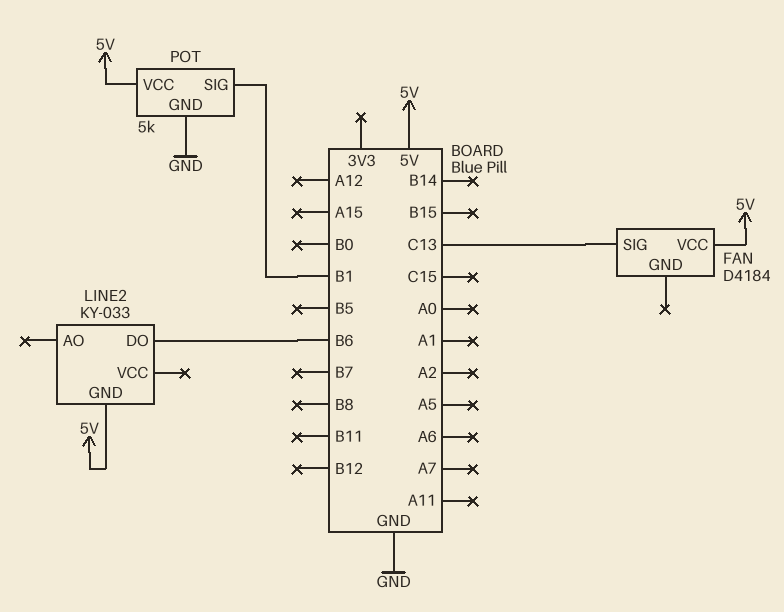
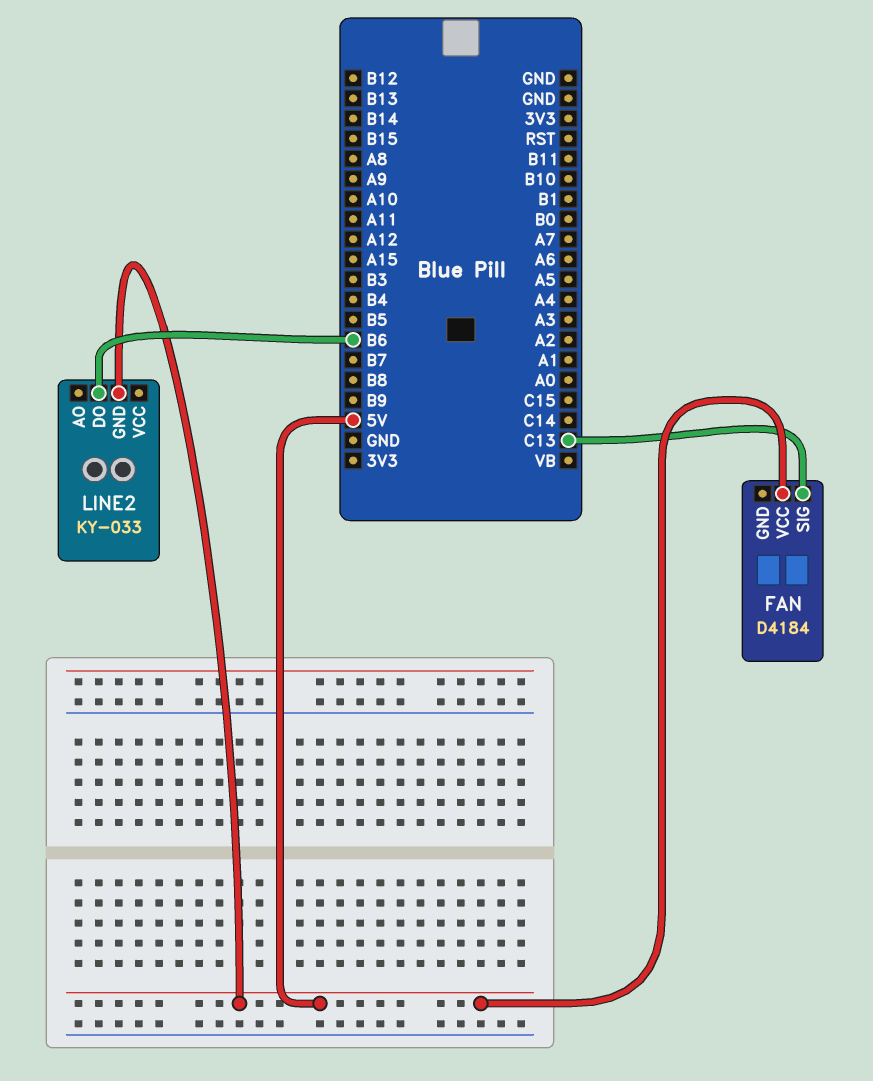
POT: 5k -> none
POT pin GND: GND -> none
POT pin SIG: B1 -> none
POT pin VCC: 5V -> none

